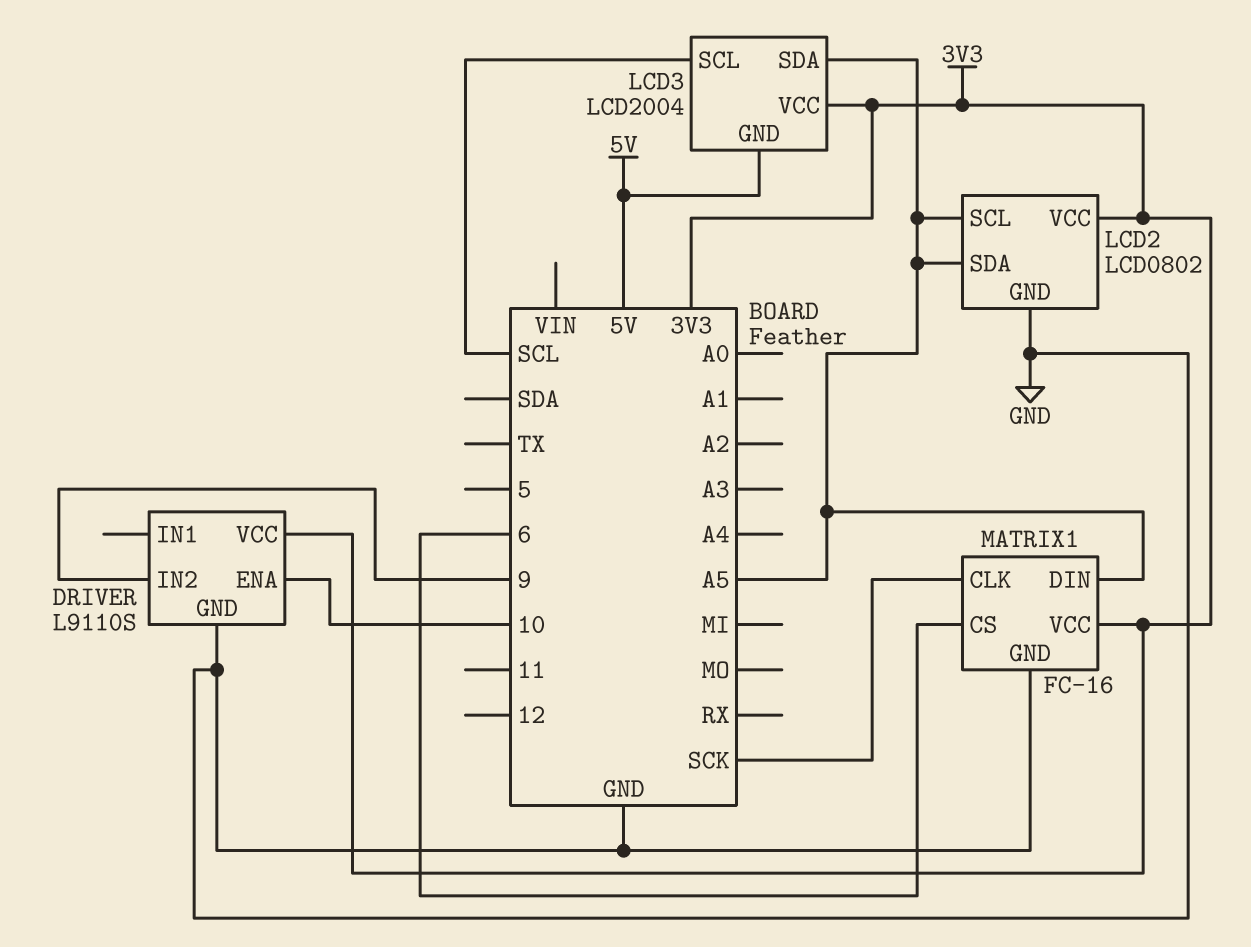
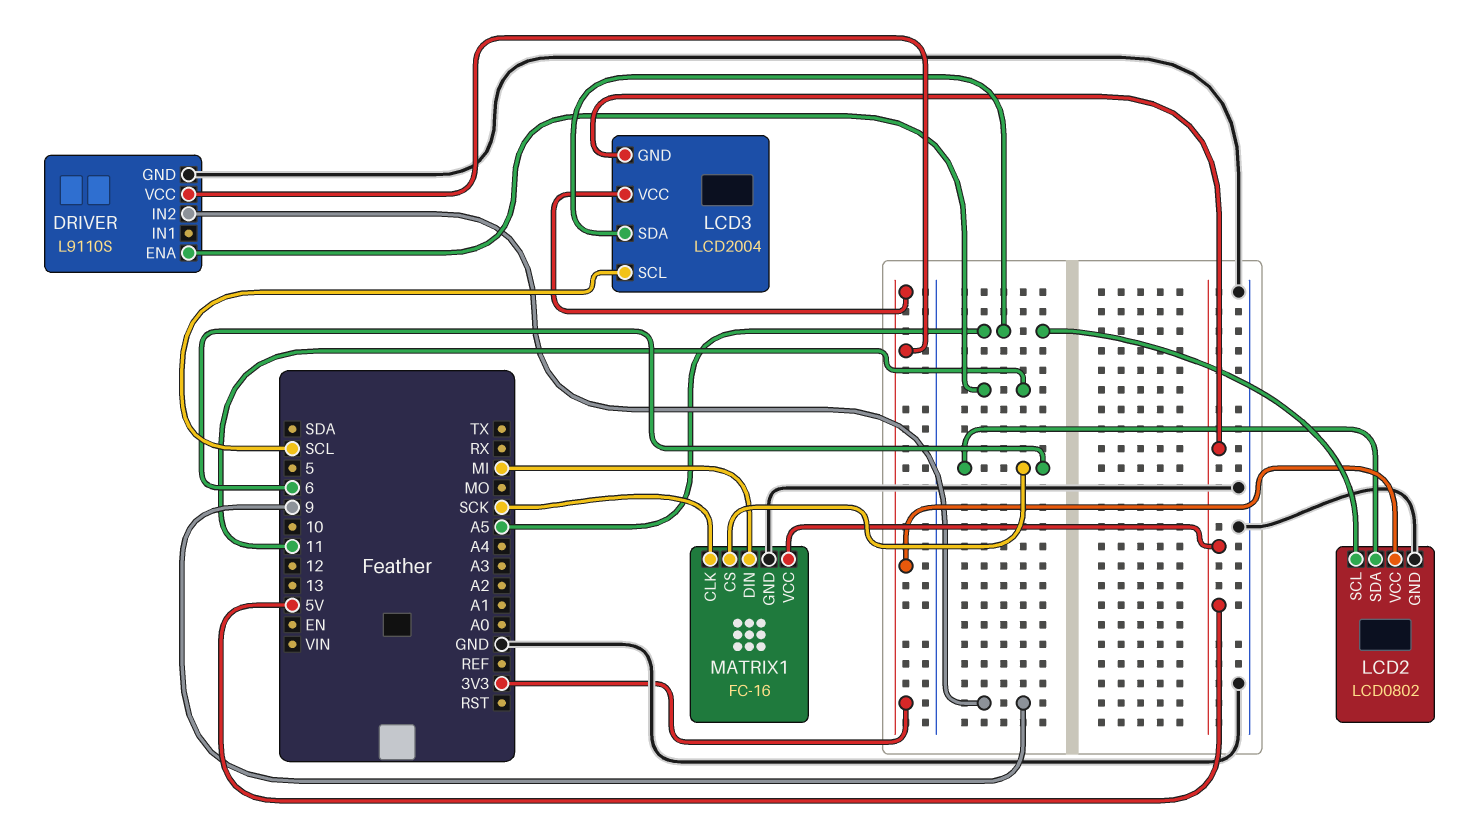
DRIVER pin ENA: 10 -> 11
LCD2 pin SDA: A5 -> 6
MATRIX1 pin DIN: A5 -> MI
MATRIX1 pin VCC: 3V3 -> 5V

